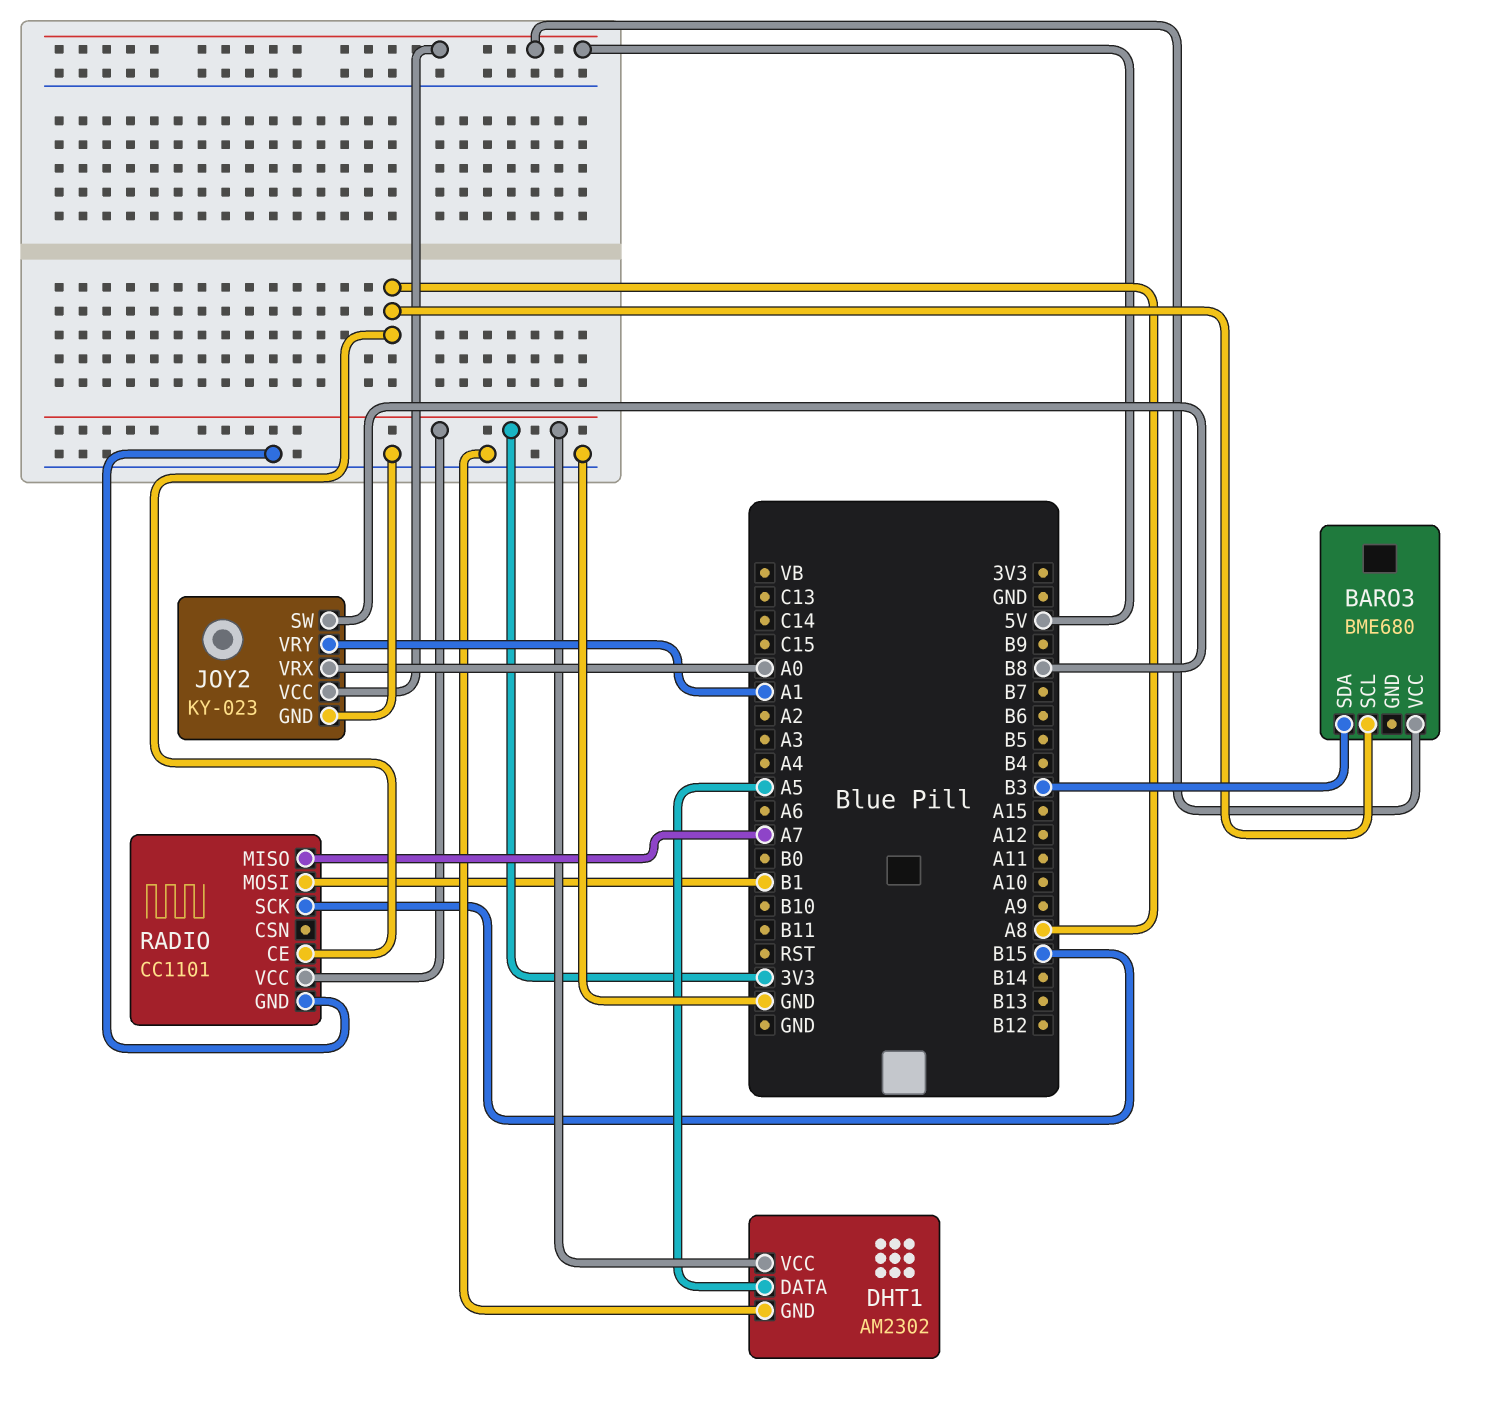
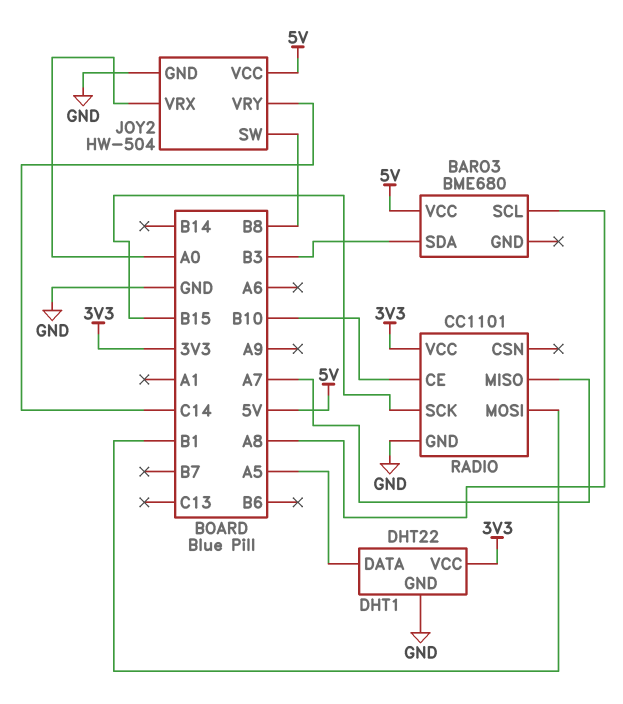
DHT1: AM2302 -> DHT22
JOY2: KY-023 -> HW-504
JOY2 pin VRY: A1 -> C14
RADIO pin CE: A8 -> B10

